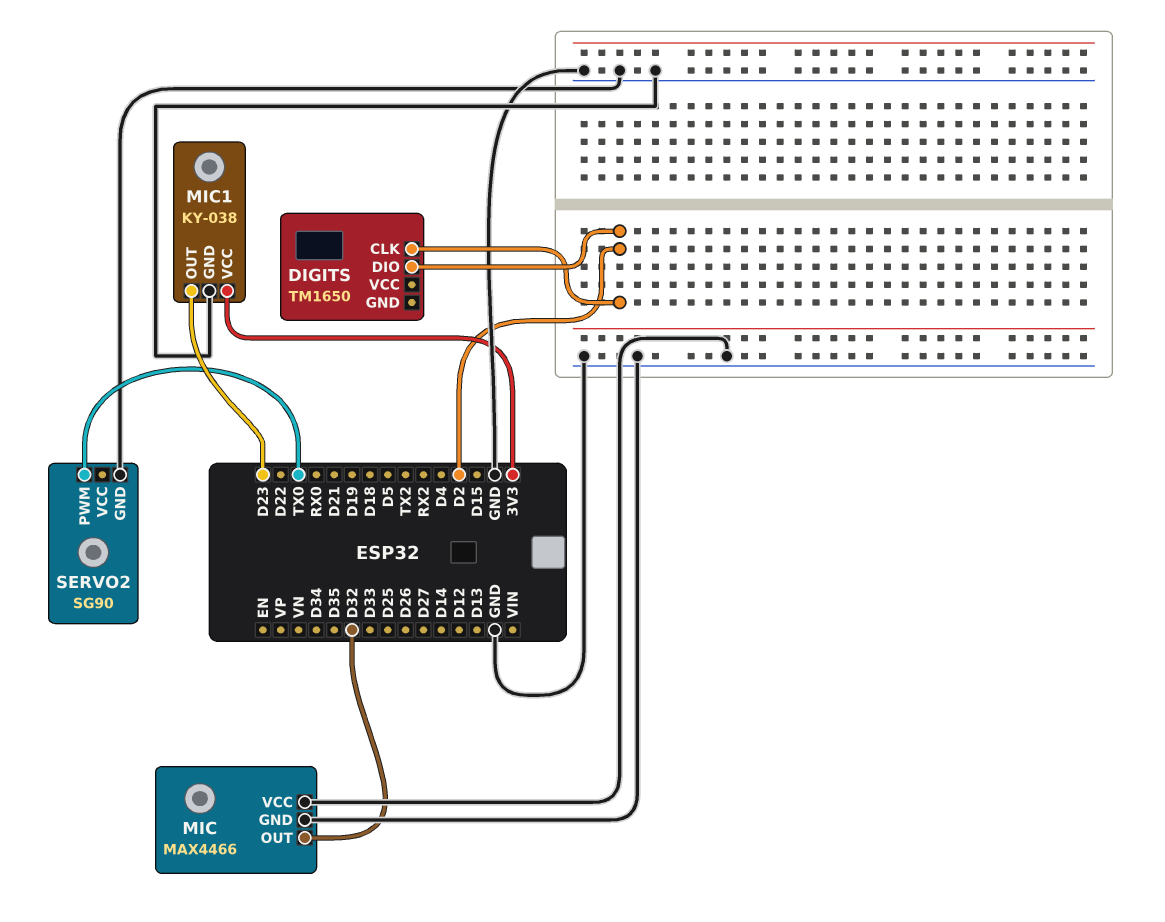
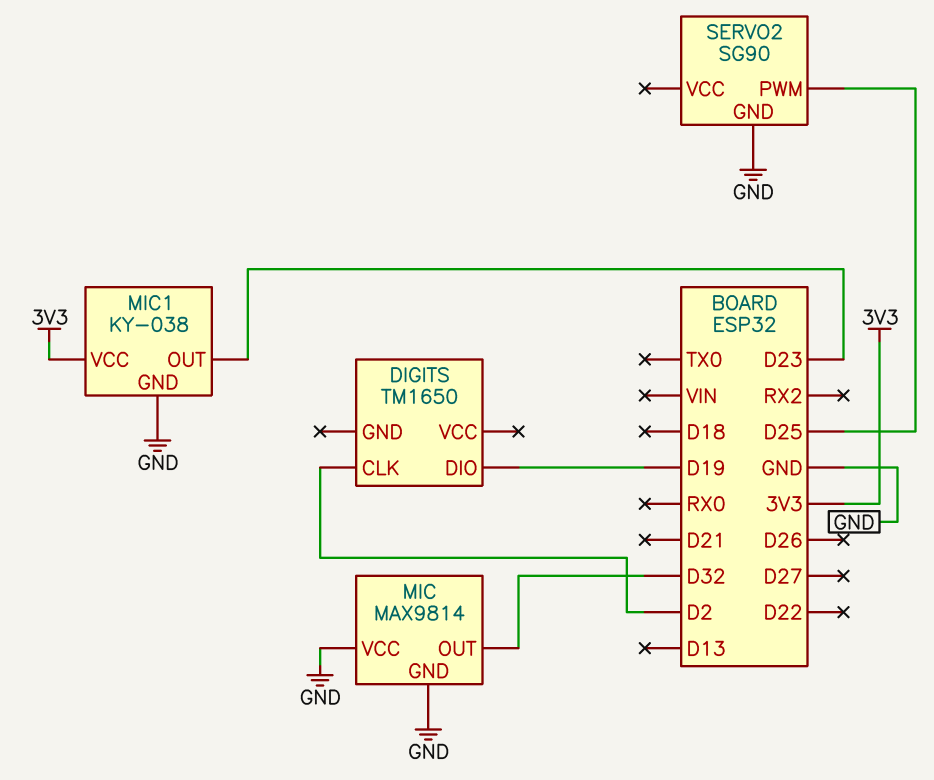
DIGITS pin DIO: D2 -> D19
MIC: MAX4466 -> MAX9814
SERVO2 pin PWM: TX0 -> D25

